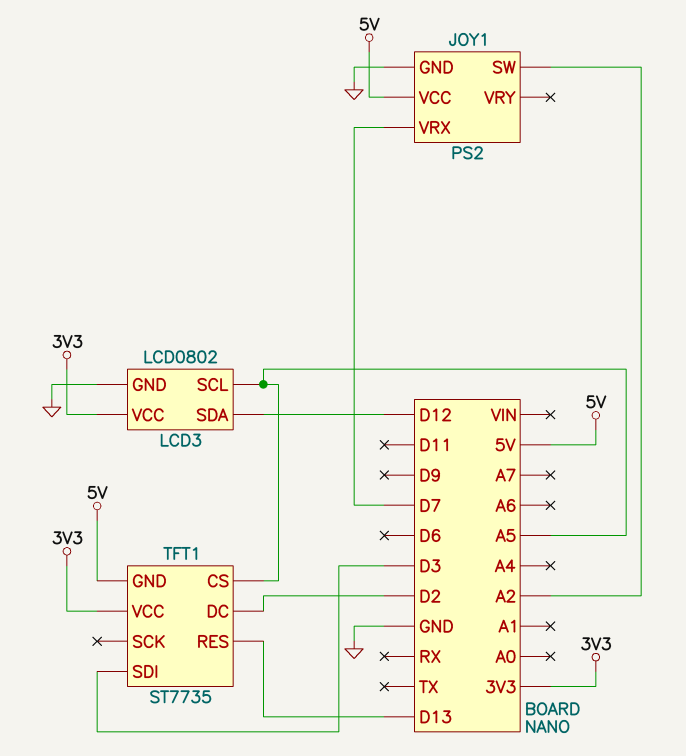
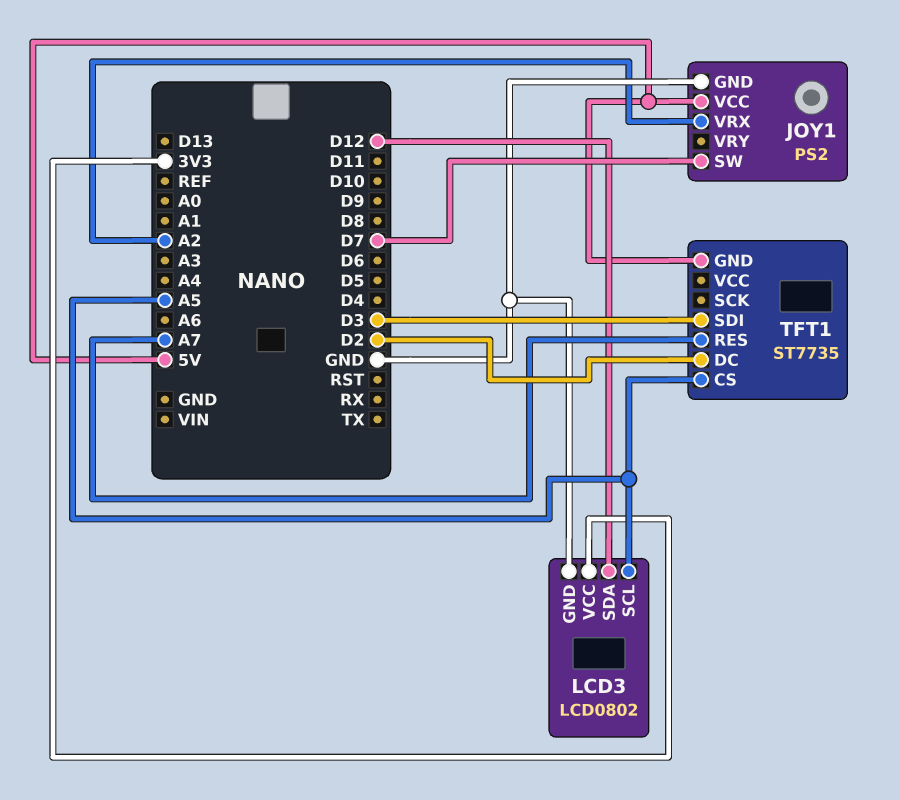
JOY1 pin SW: A2 -> D7
JOY1 pin VRX: D7 -> A2
TFT1 pin RES: D13 -> A7
TFT1 pin VCC: 3V3 -> none

